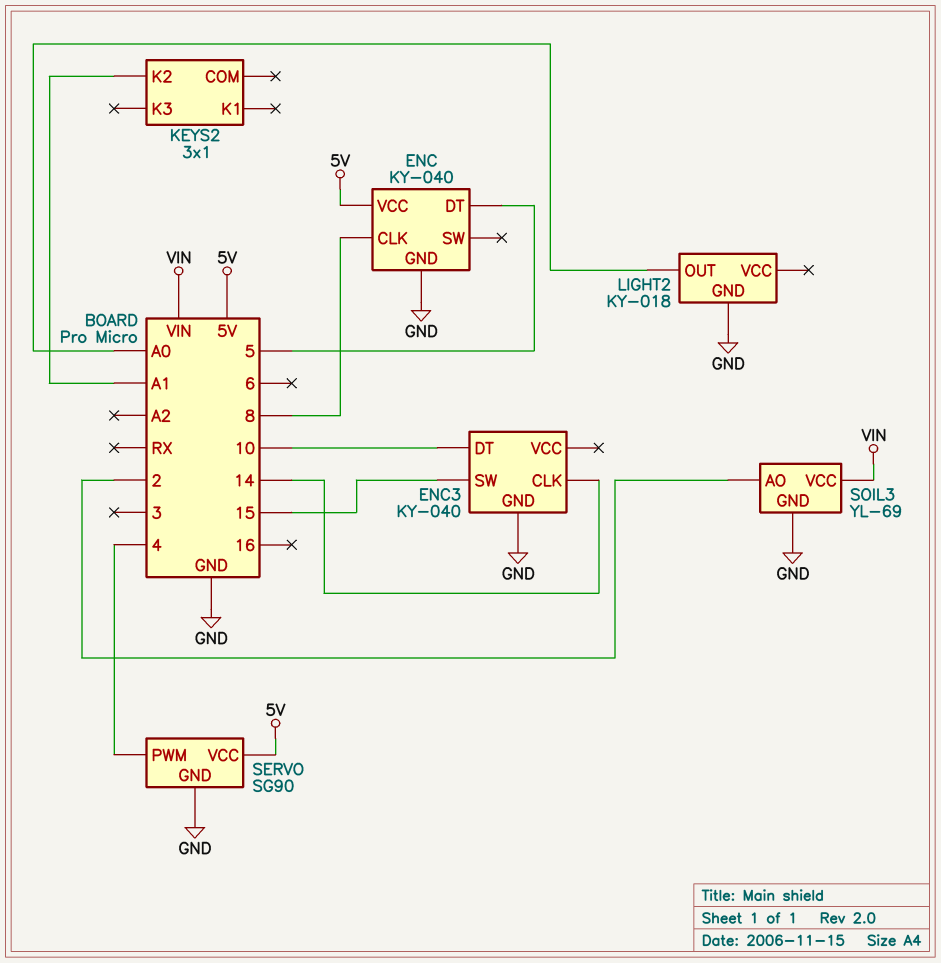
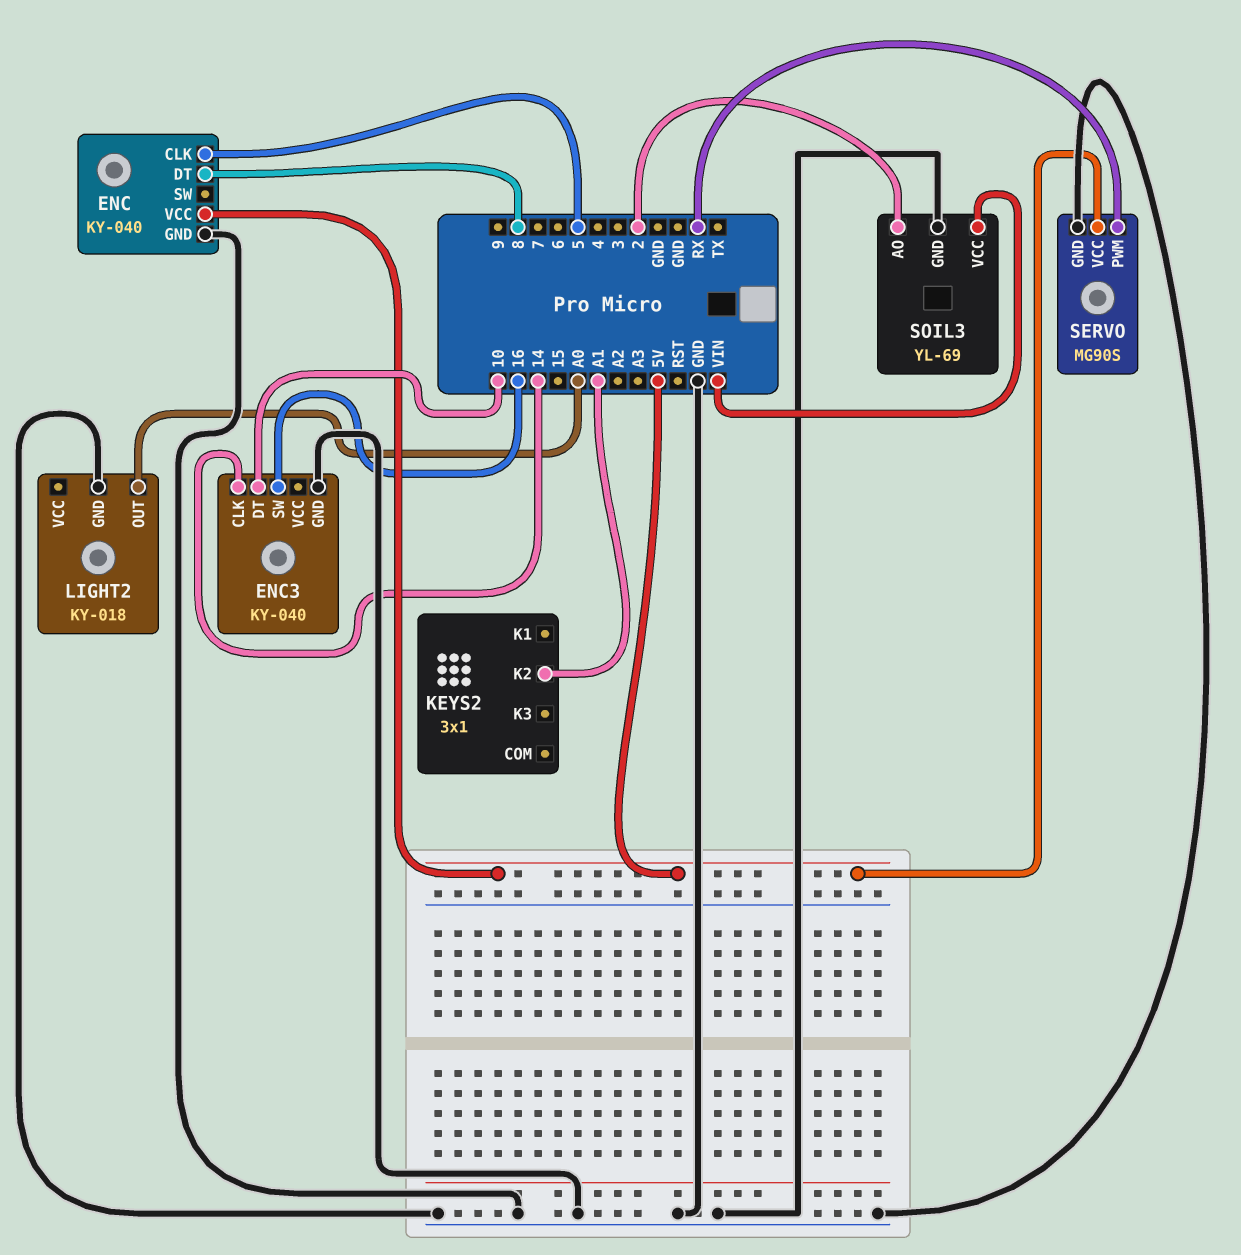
ENC pin CLK: 8 -> 5
ENC pin DT: 5 -> 8
ENC3 pin SW: 15 -> 16
SERVO: SG90 -> MG90S
SERVO pin PWM: 4 -> RX

